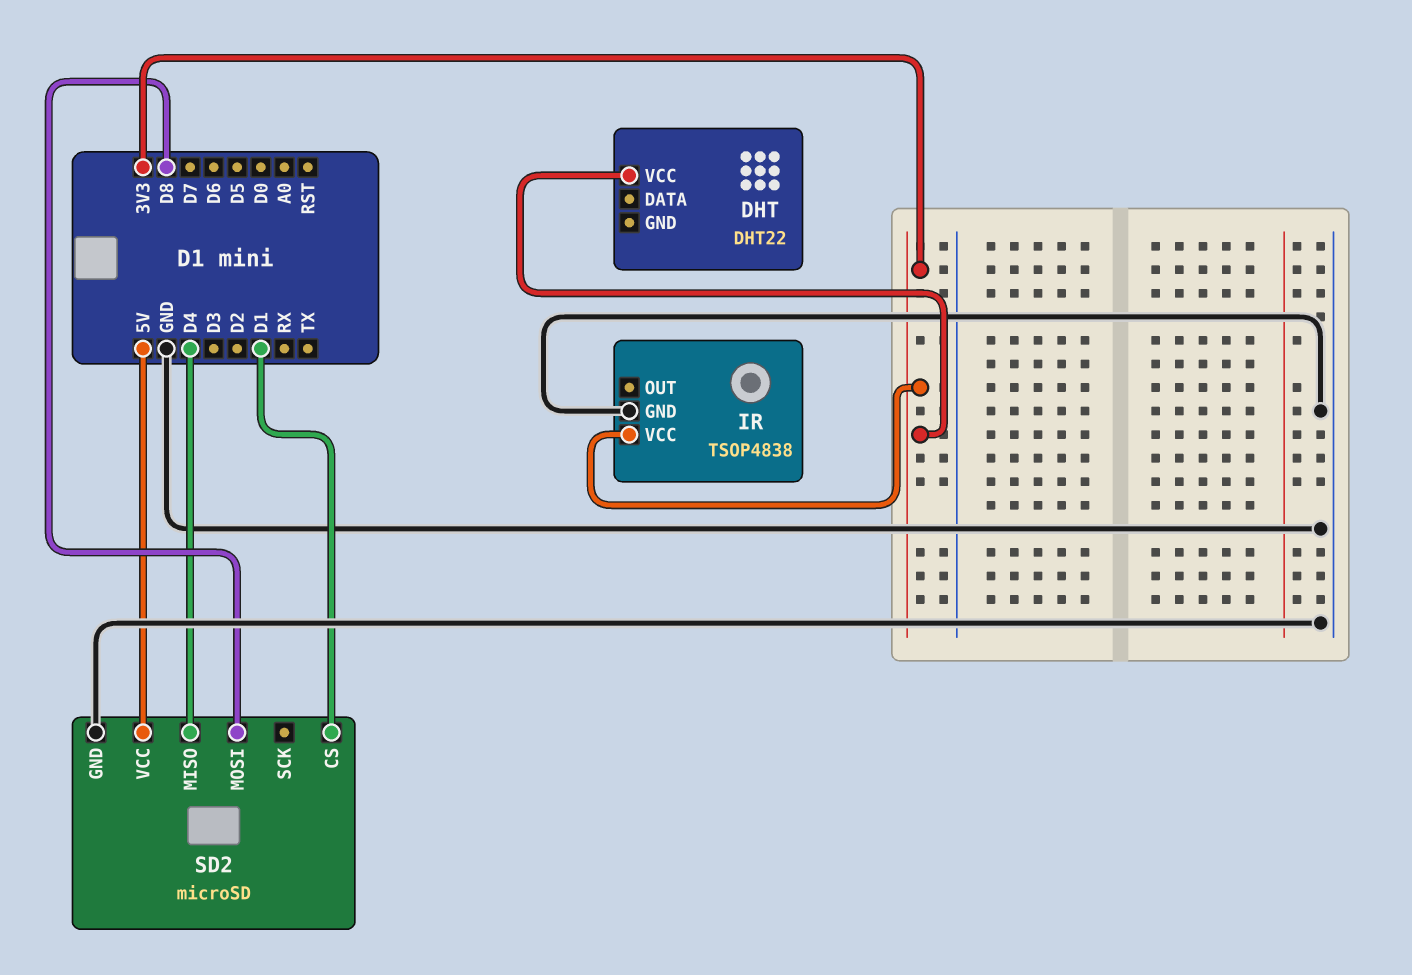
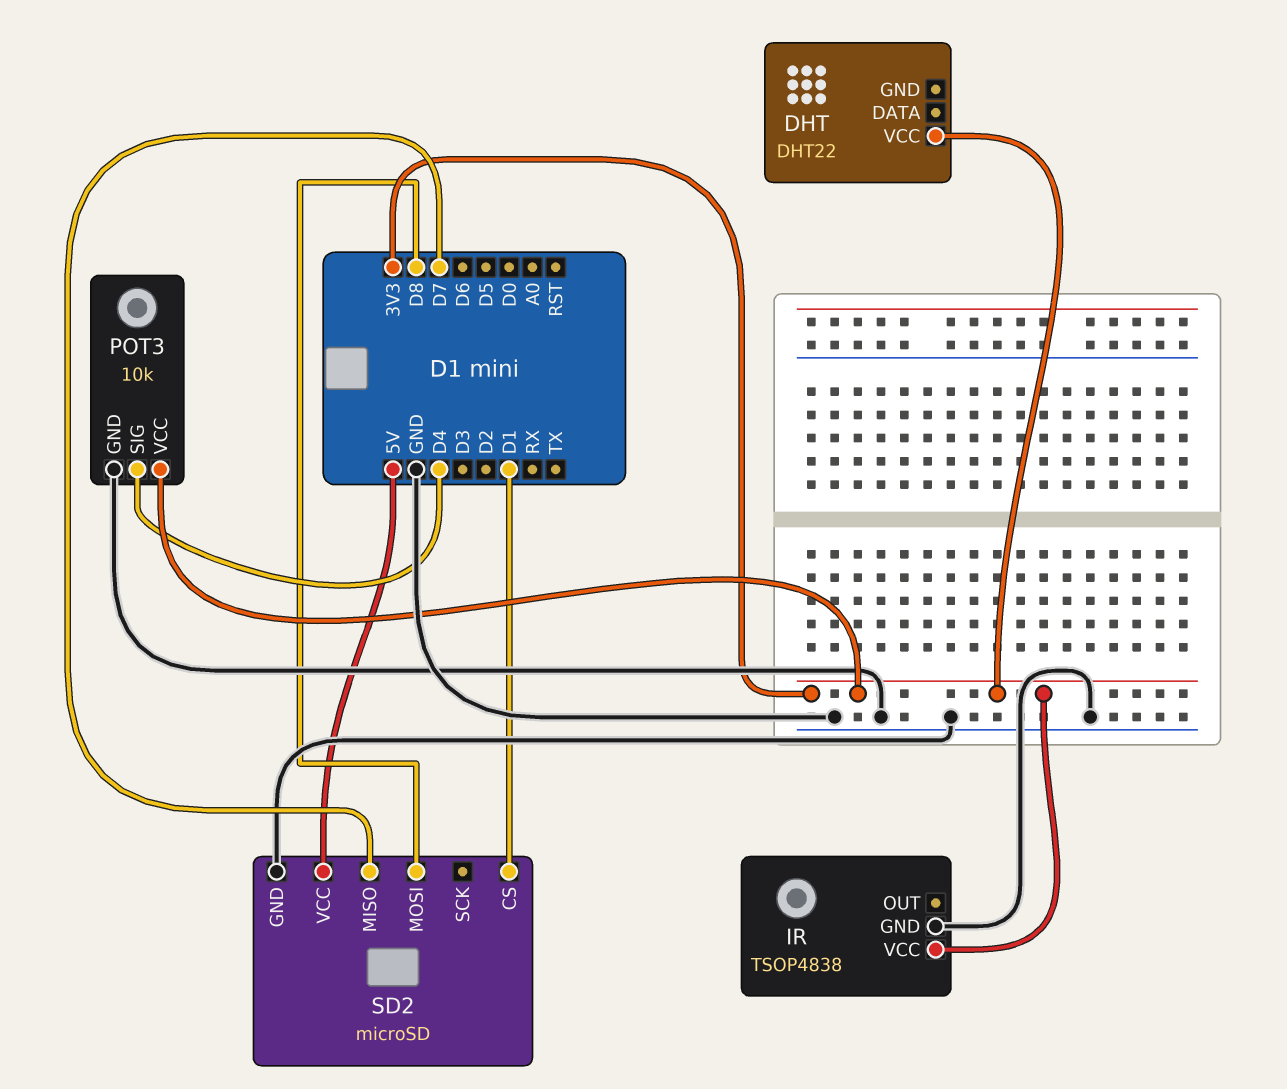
POT3: none -> 10k
POT3 pin GND: none -> GND
POT3 pin SIG: none -> D4
POT3 pin VCC: none -> 3V3
SD2 pin MISO: D4 -> D7

